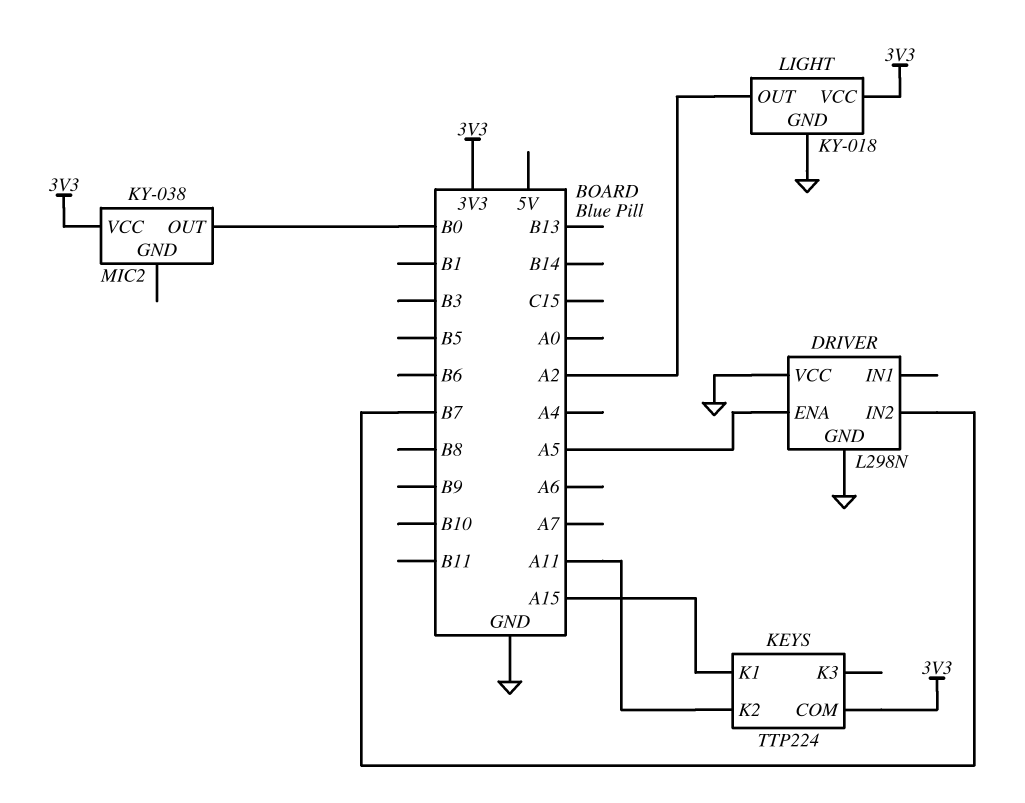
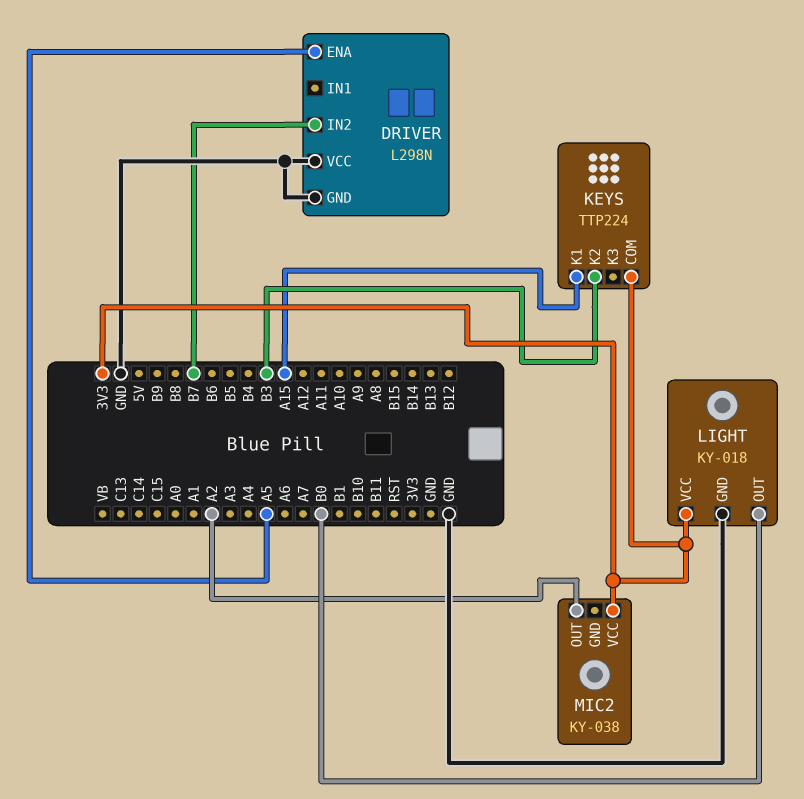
KEYS pin K2: A11 -> B3
LIGHT pin OUT: A2 -> B0
MIC2 pin OUT: B0 -> A2

